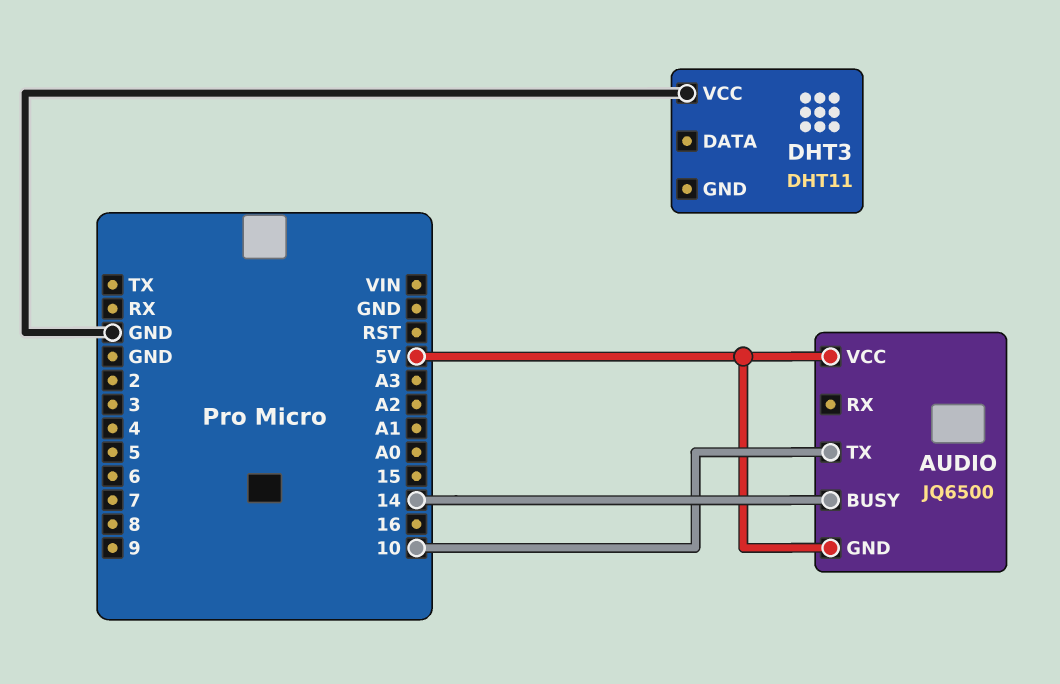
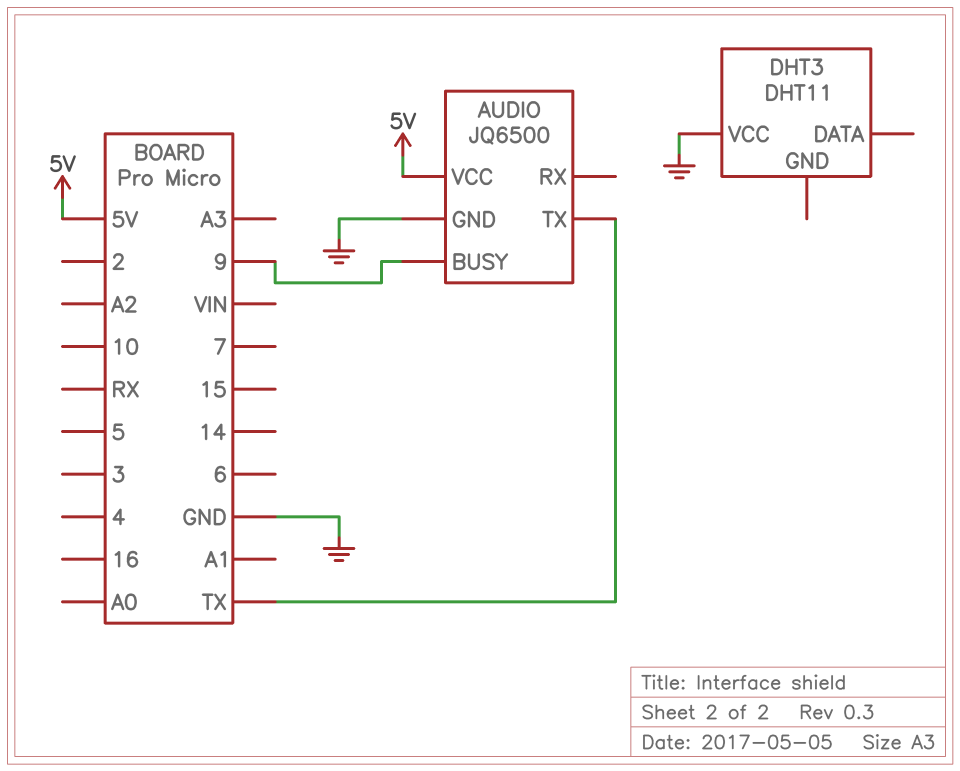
AUDIO pin BUSY: 14 -> 9
AUDIO pin GND: 5V -> GND
AUDIO pin TX: 10 -> TX

